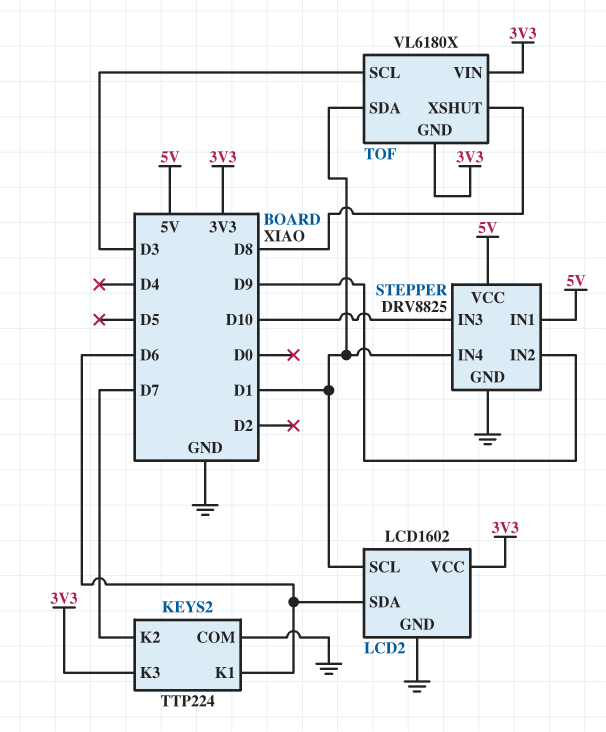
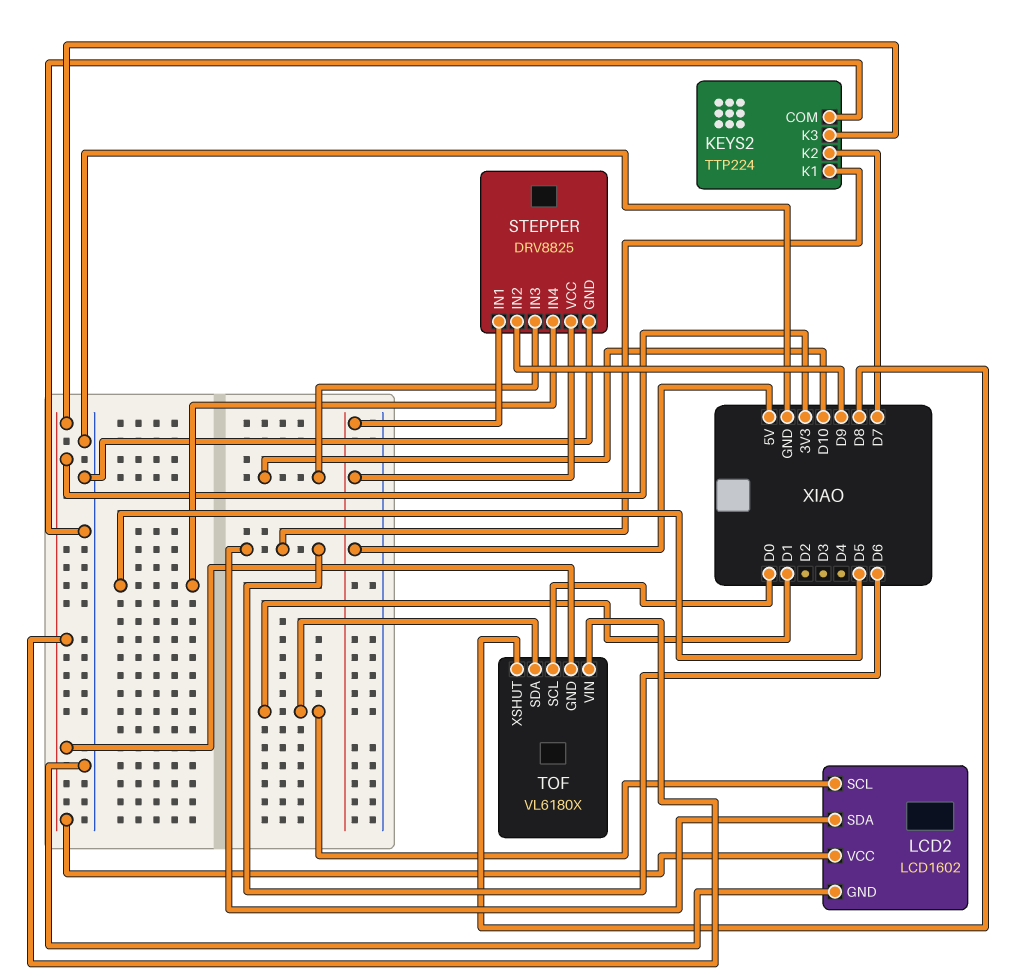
STEPPER pin IN4: D1 -> D5
TOF pin SCL: D3 -> D0

